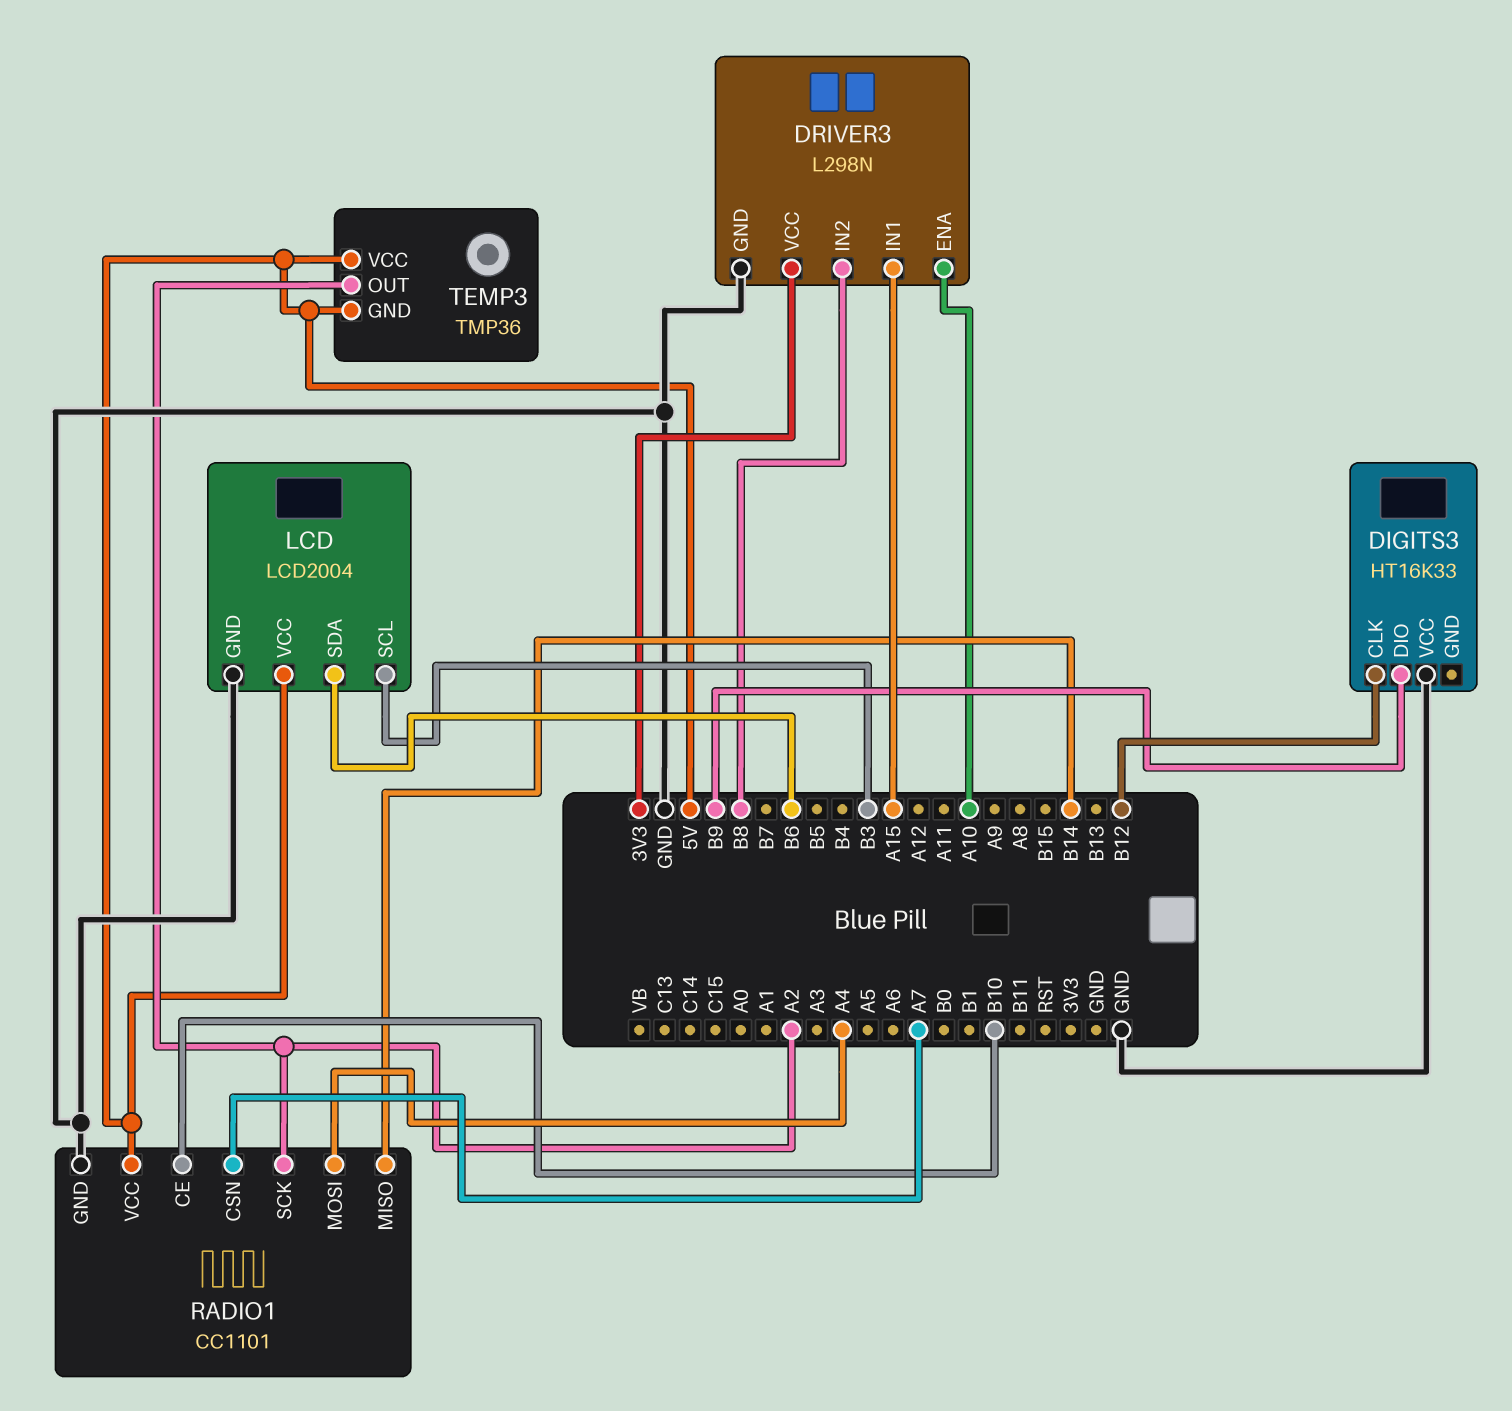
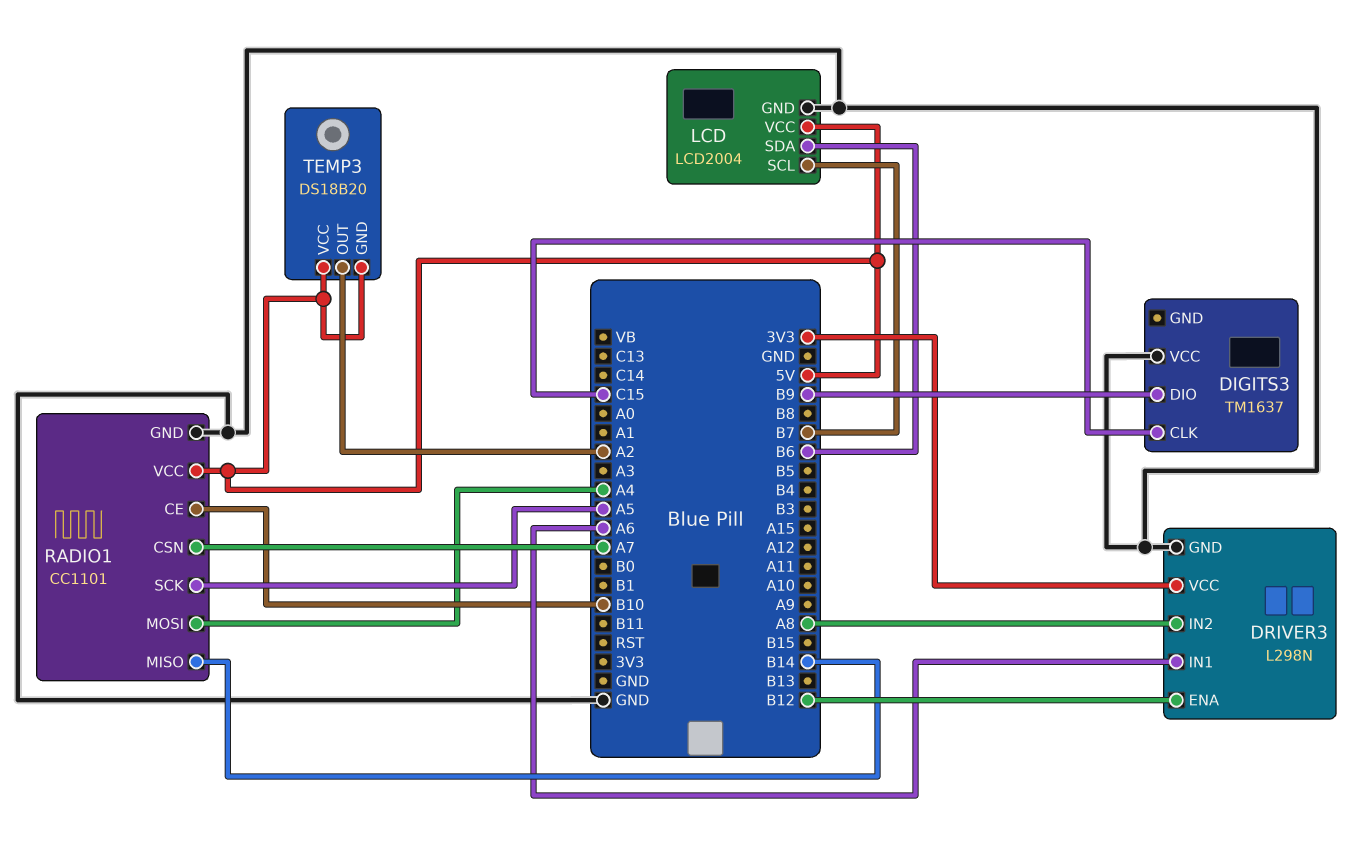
DIGITS3: HT16K33 -> TM1637
DIGITS3 pin CLK: B12 -> C15
DRIVER3 pin ENA: A10 -> B12
DRIVER3 pin IN1: A15 -> A6
DRIVER3 pin IN2: B8 -> A8
LCD pin SCL: B3 -> B7
RADIO1 pin SCK: A2 -> A5
TEMP3: TMP36 -> DS18B20

